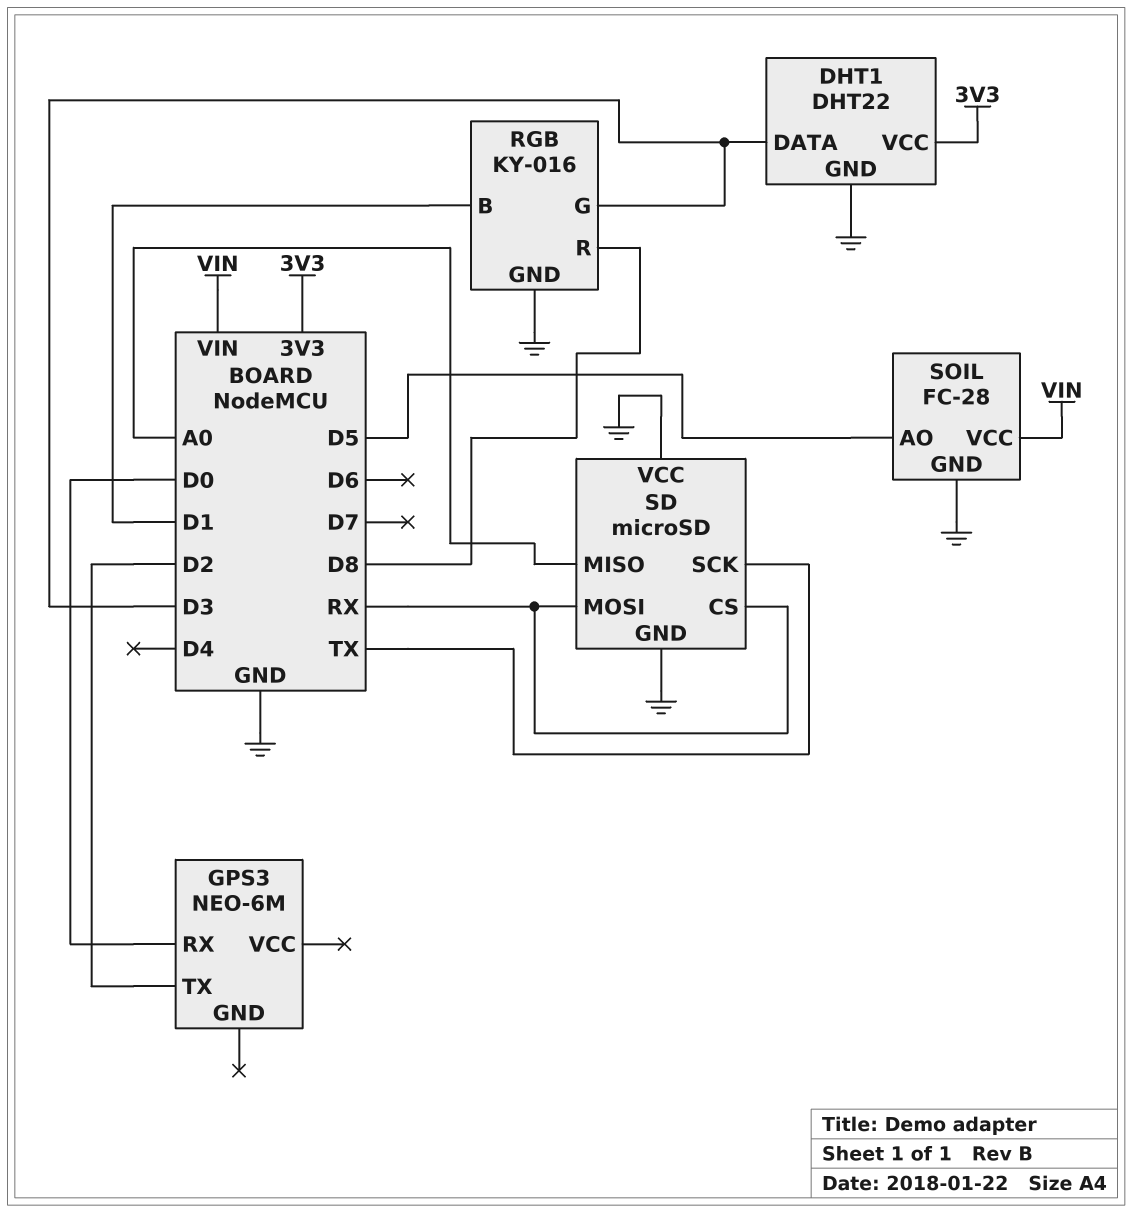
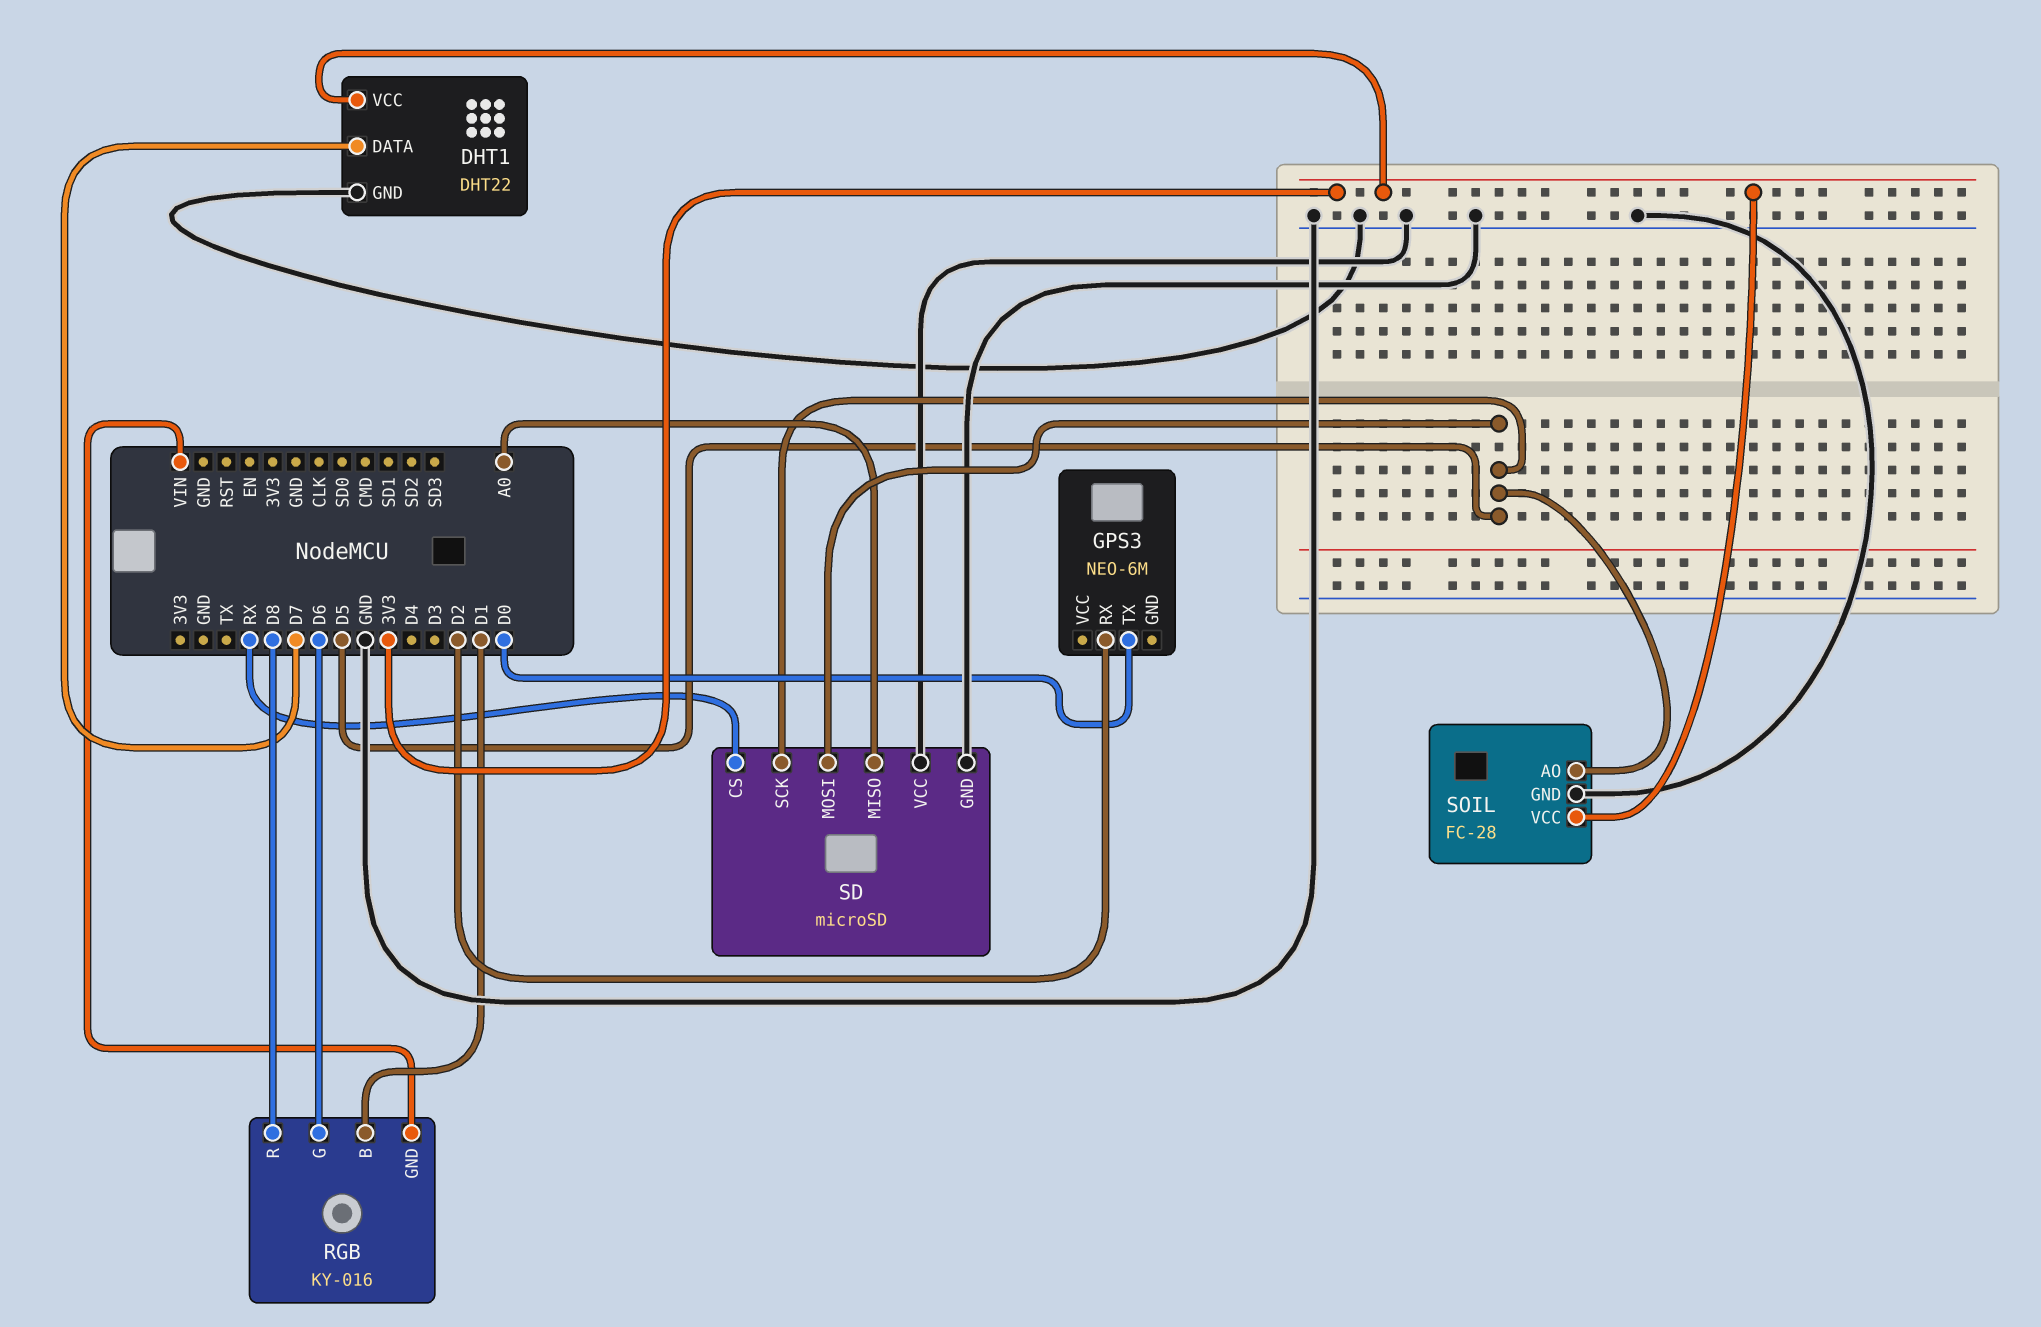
DHT1 pin DATA: D3 -> D7
GPS3 pin RX: D0 -> D2
GPS3 pin TX: D2 -> D0
RGB pin G: D3 -> D6
RGB pin GND: GND -> VIN
SD pin MOSI: RX -> D5
SD pin SCK: TX -> D5
SOIL pin VCC: VIN -> 3V3

